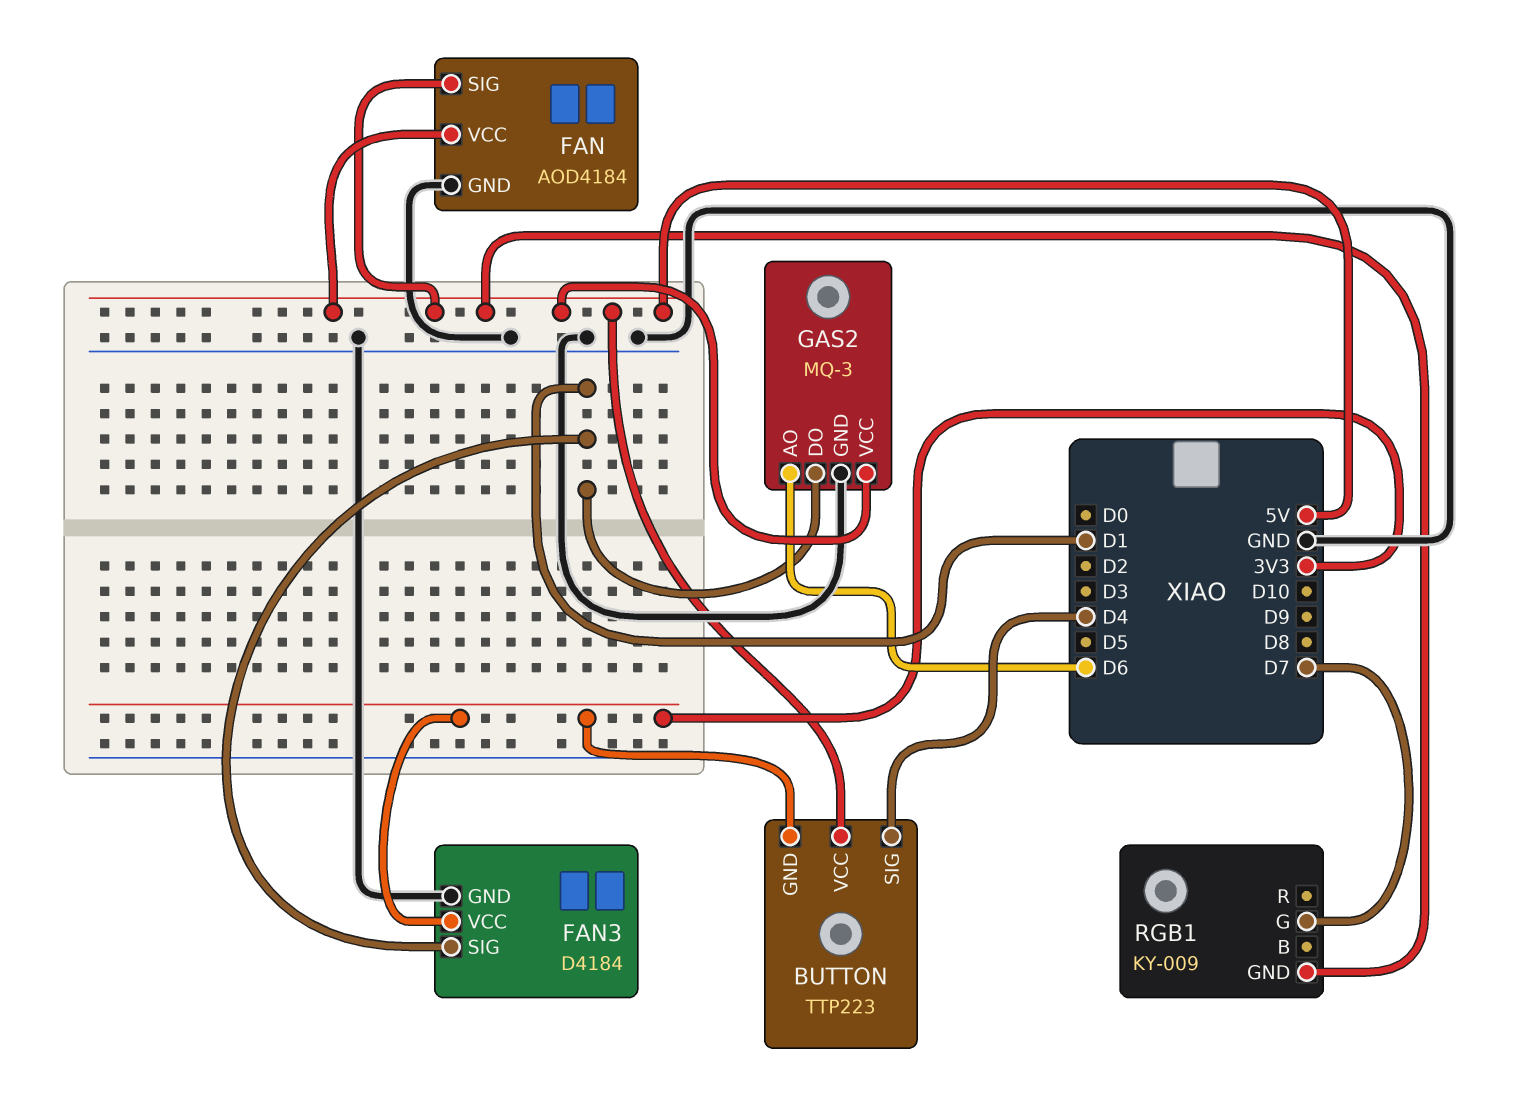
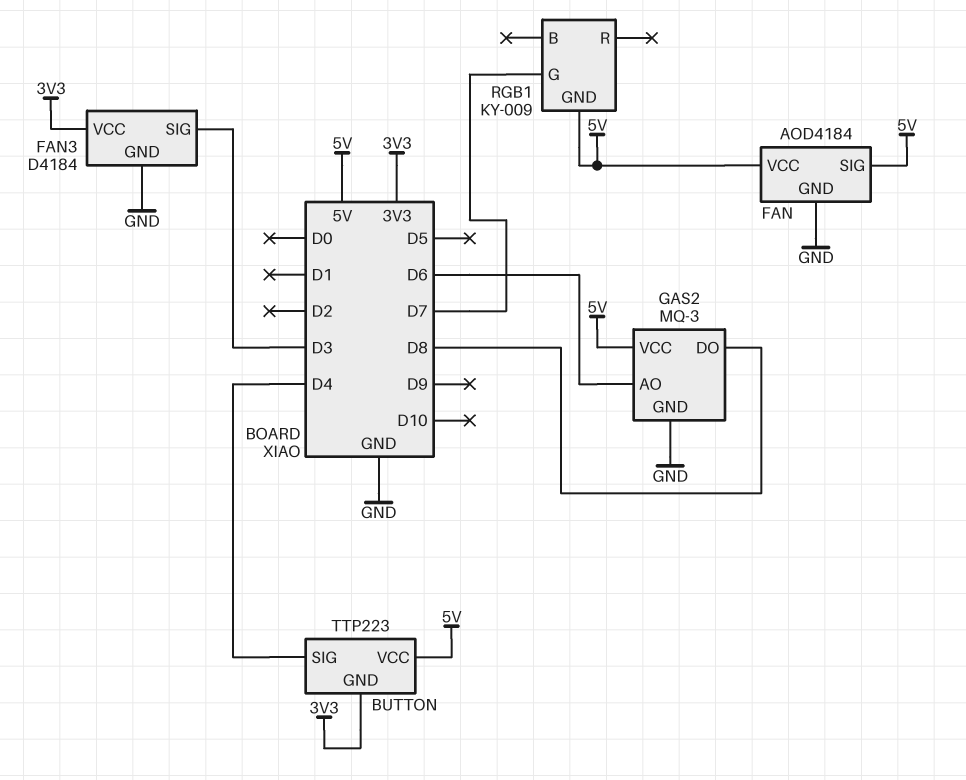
FAN3 pin SIG: D1 -> D3
GAS2 pin DO: D1 -> D8

